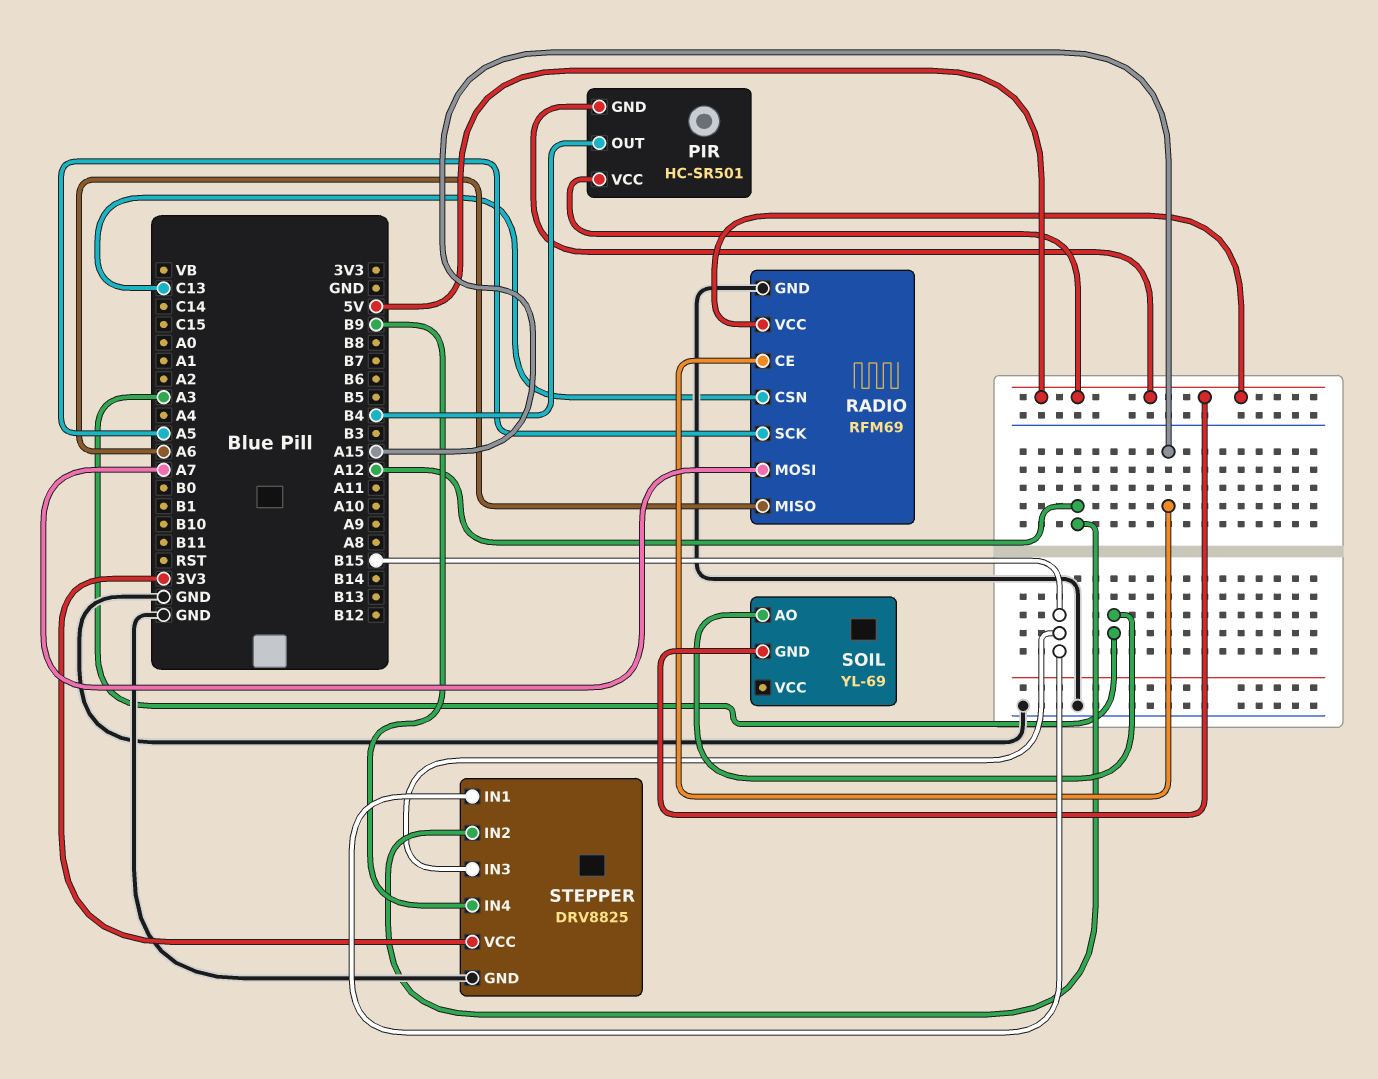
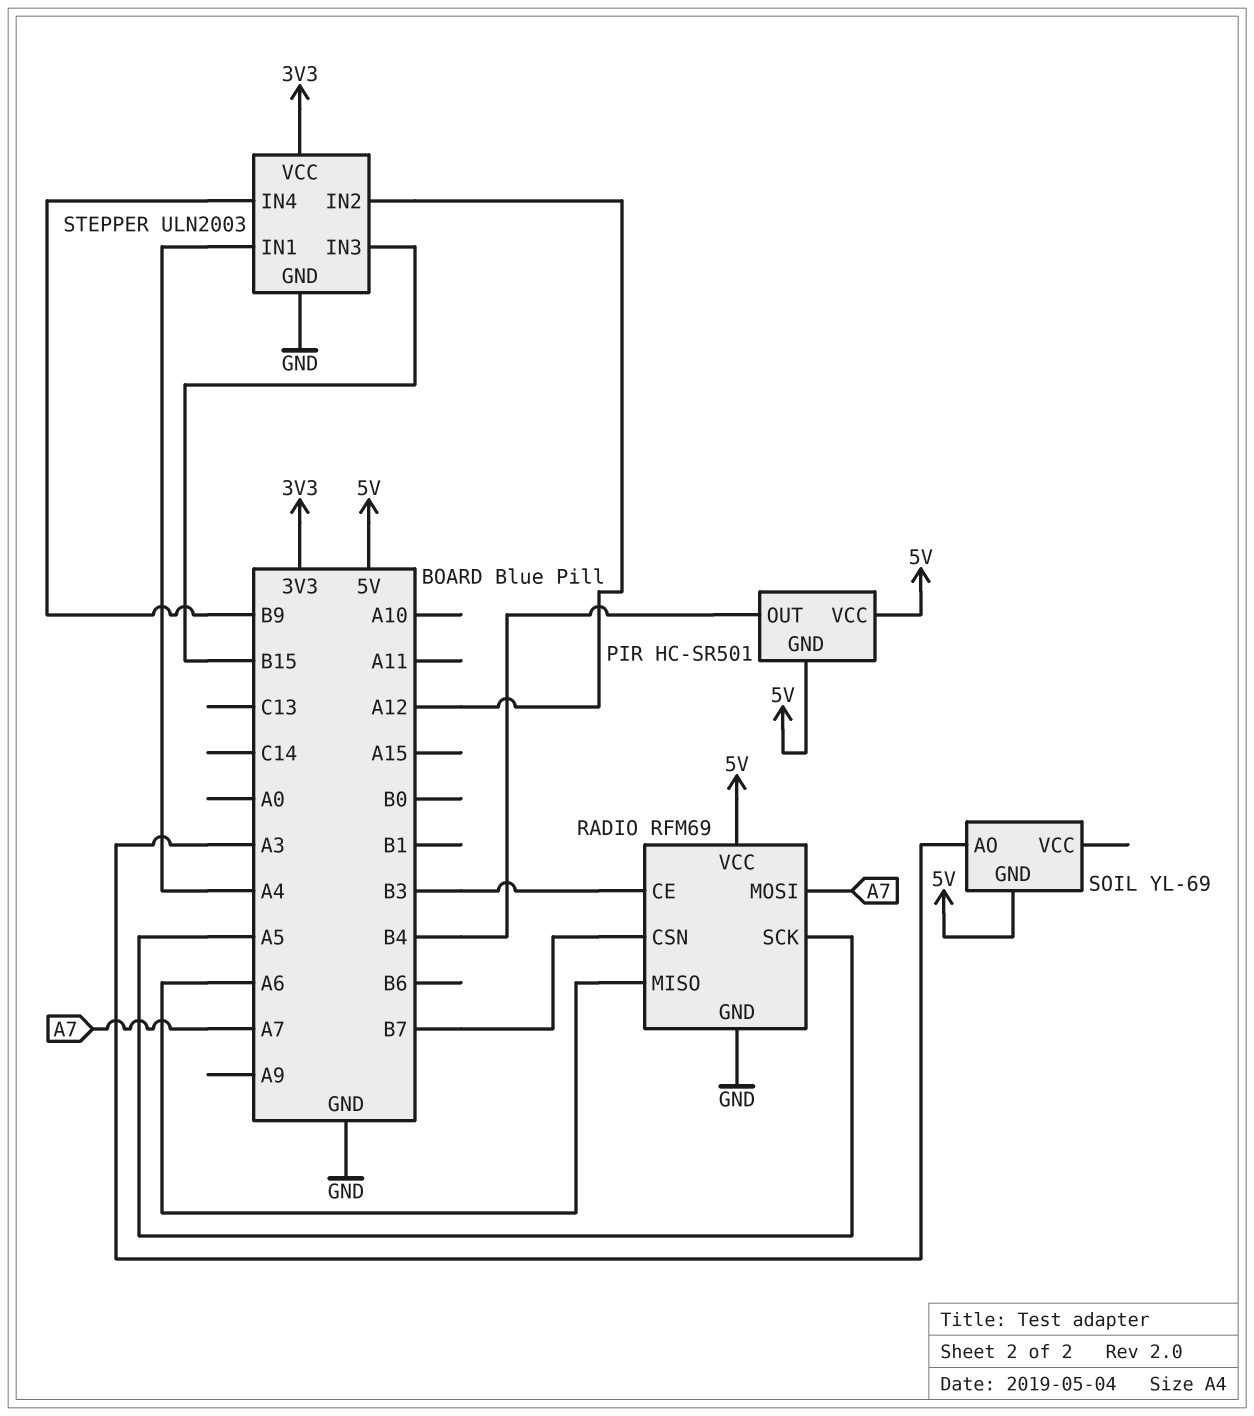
RADIO pin CE: A15 -> B3
RADIO pin CSN: C13 -> B7
STEPPER: DRV8825 -> ULN2003
STEPPER pin IN1: B15 -> A4

